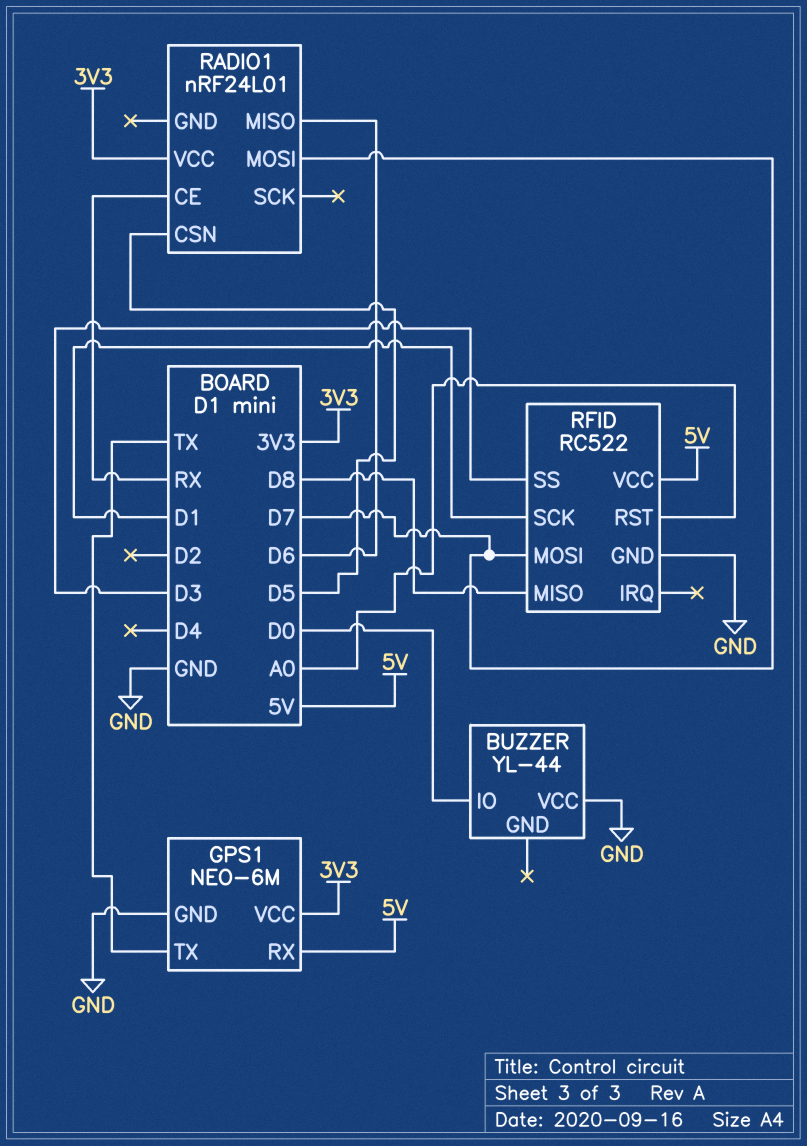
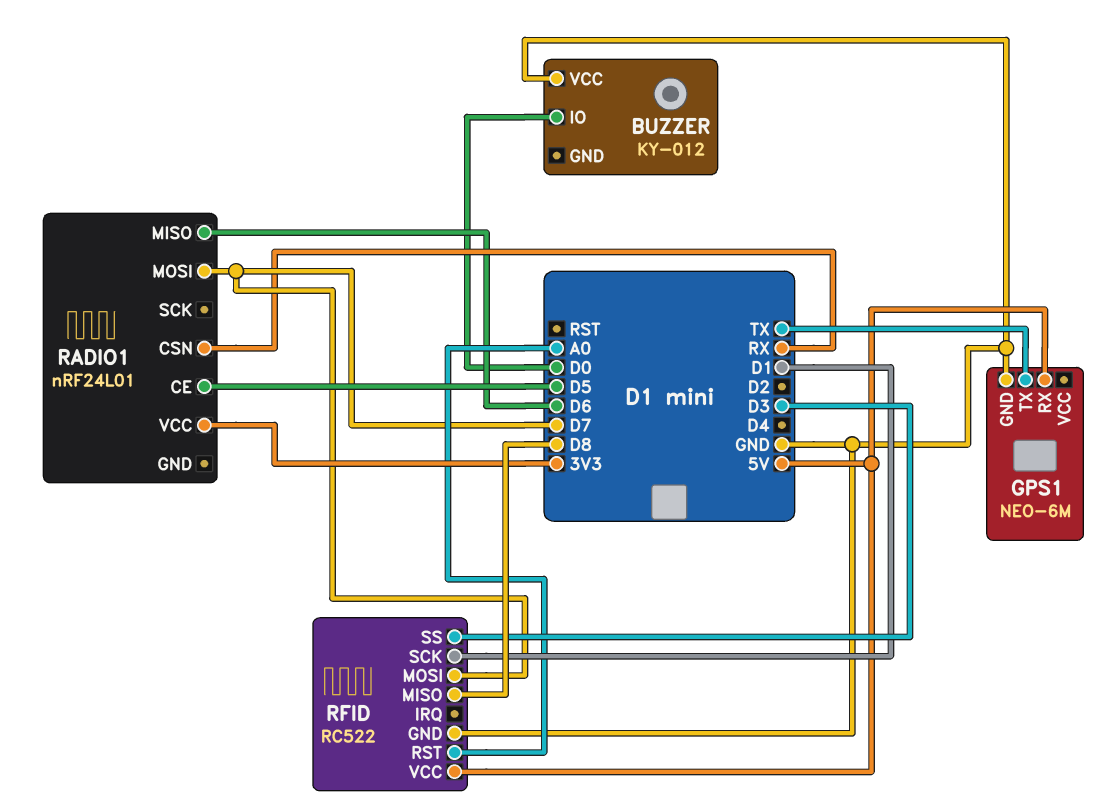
BUZZER: YL-44 -> KY-012
GPS1 pin VCC: 3V3 -> none
RADIO1 pin CE: RX -> D5
RADIO1 pin CSN: D5 -> RX

